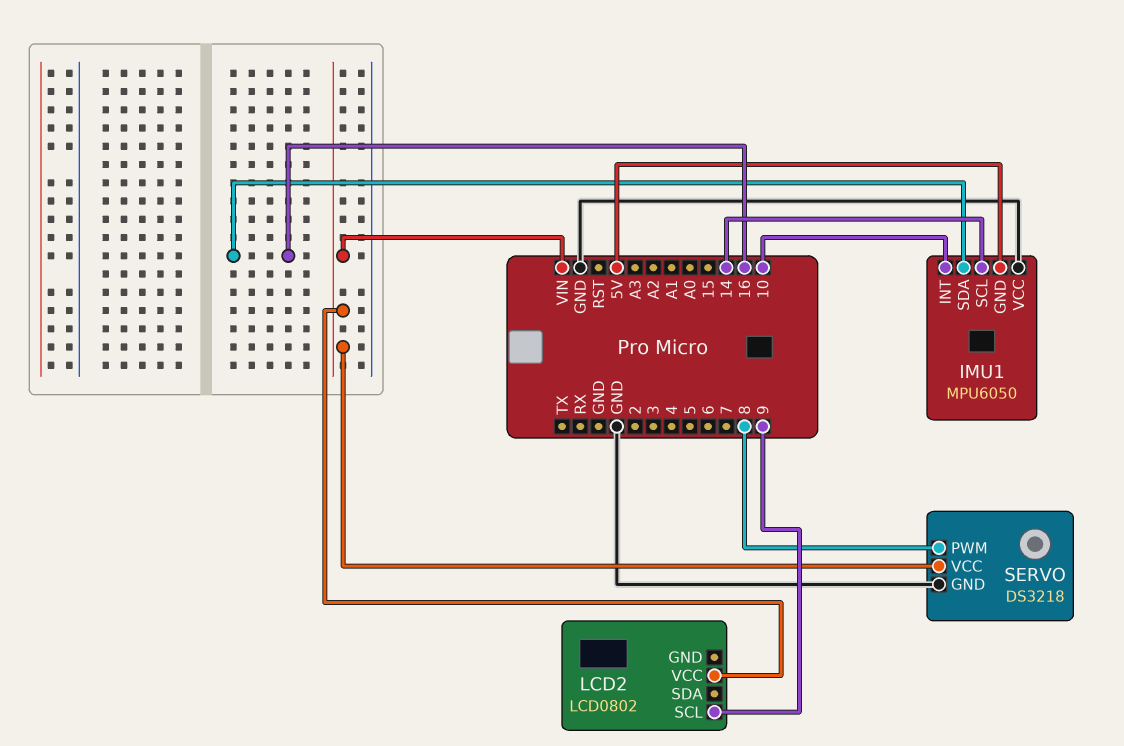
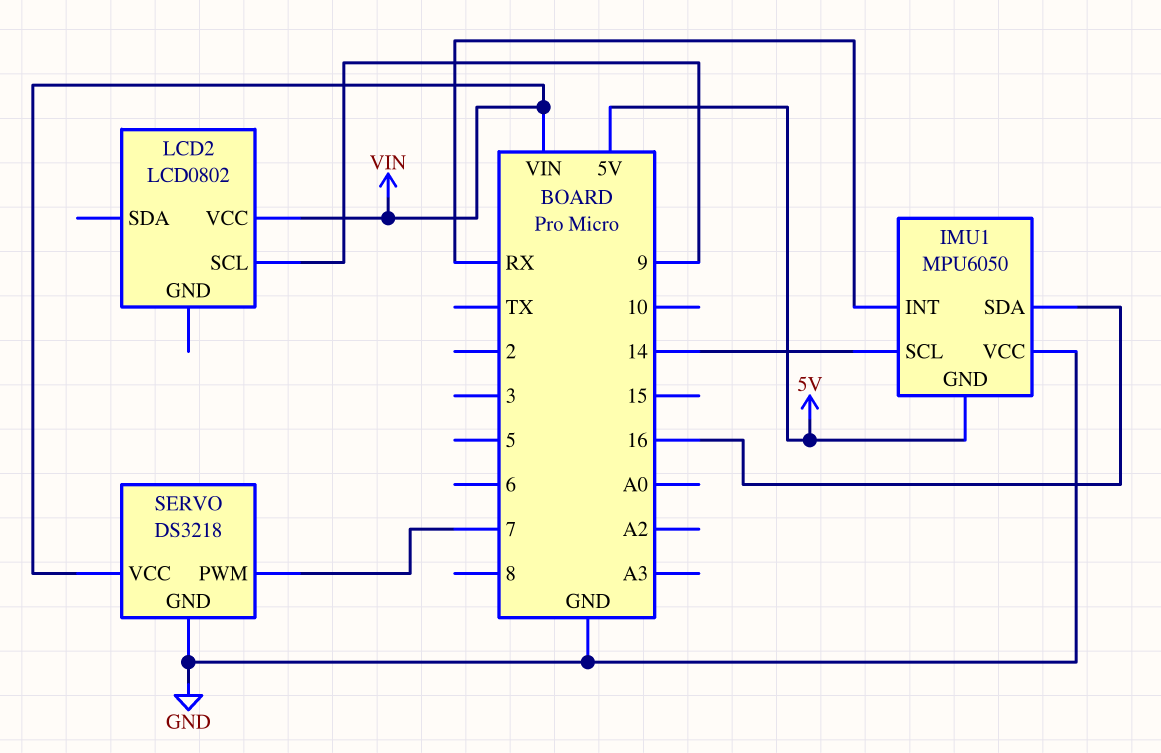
IMU1 pin INT: 10 -> RX
SERVO pin PWM: 8 -> 7

